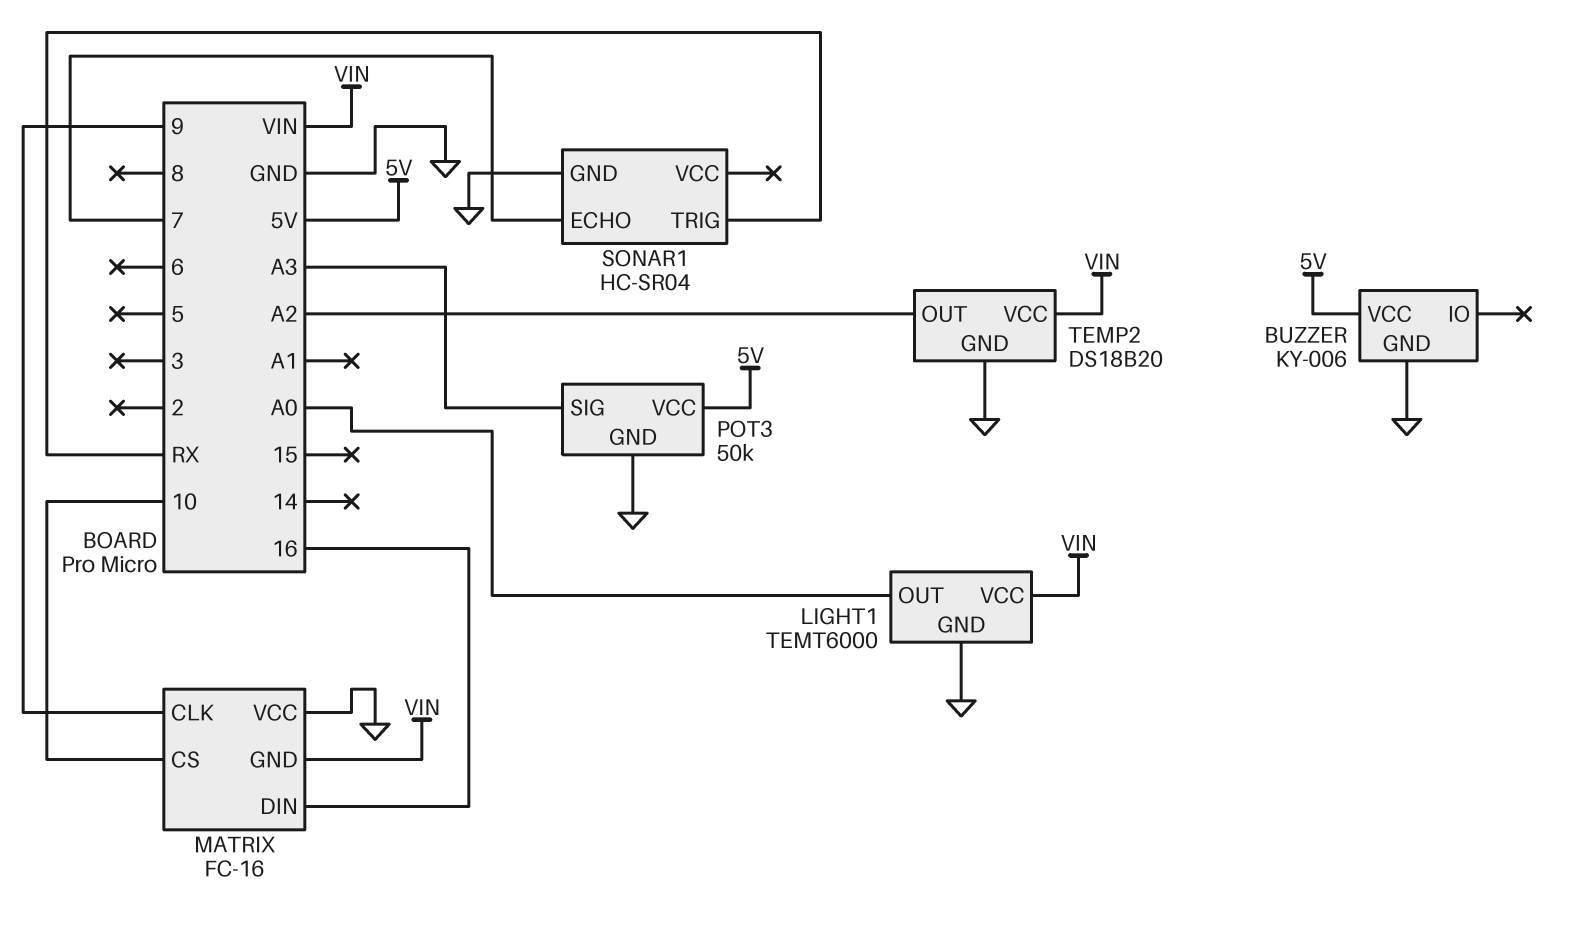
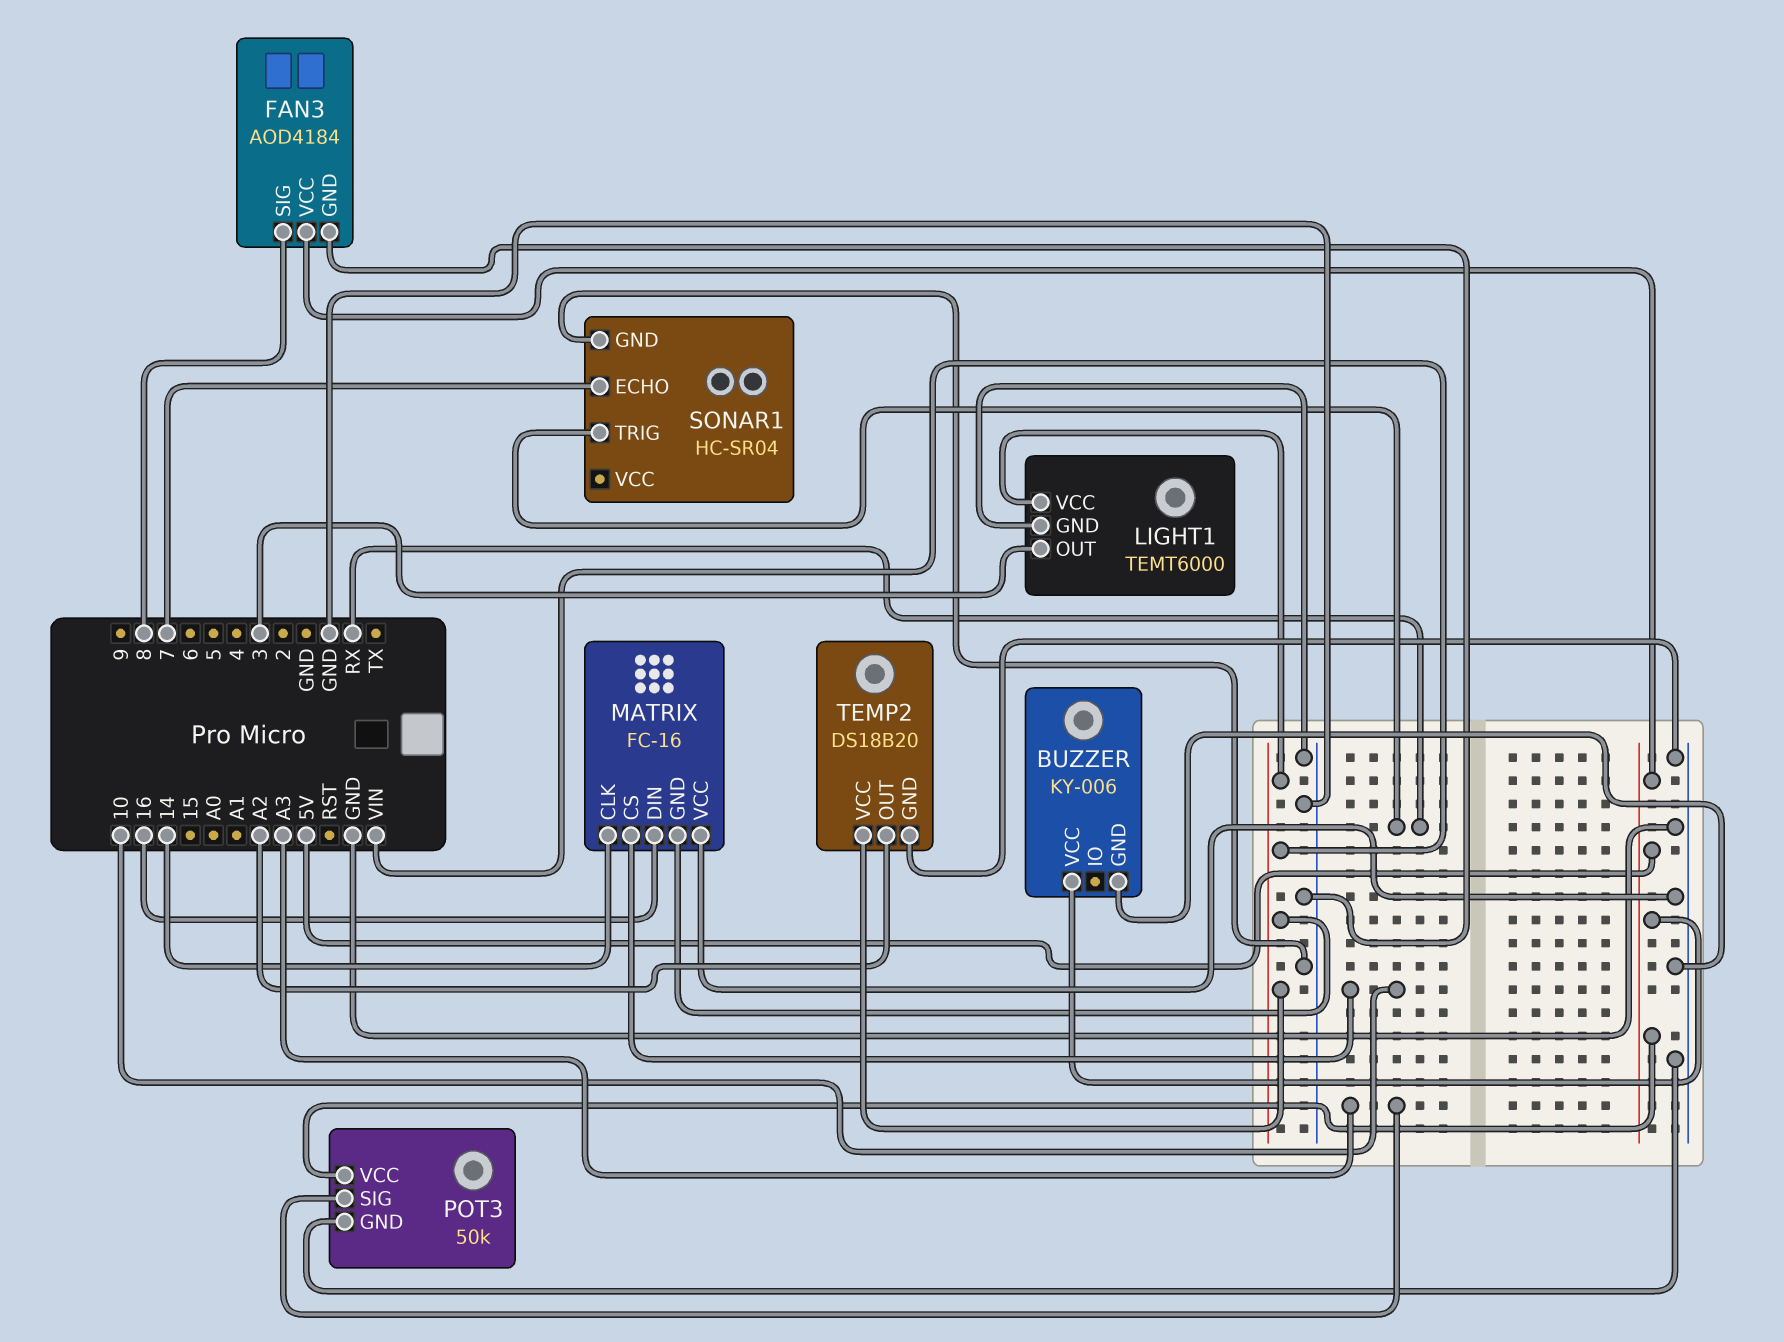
FAN3: none -> AOD4184
FAN3 pin GND: none -> GND
FAN3 pin SIG: none -> 8
FAN3 pin VCC: none -> 5V
LIGHT1 pin OUT: A0 -> 3
MATRIX pin CLK: 9 -> 14

